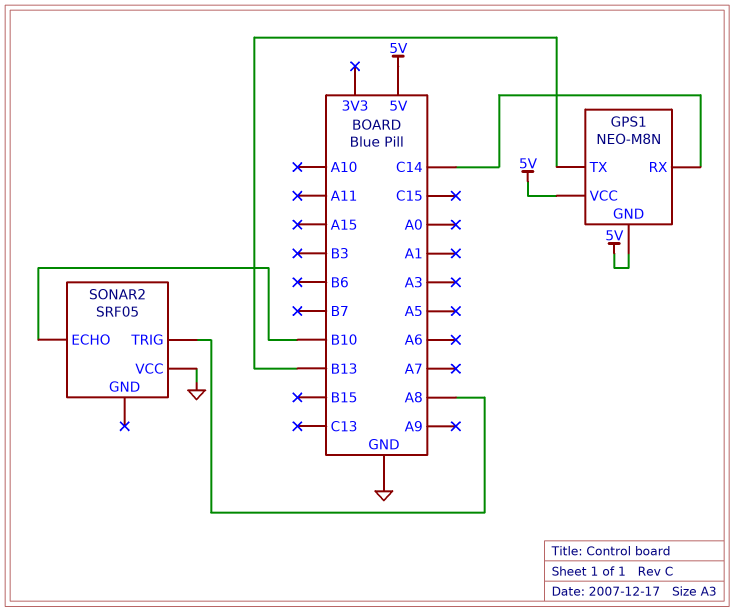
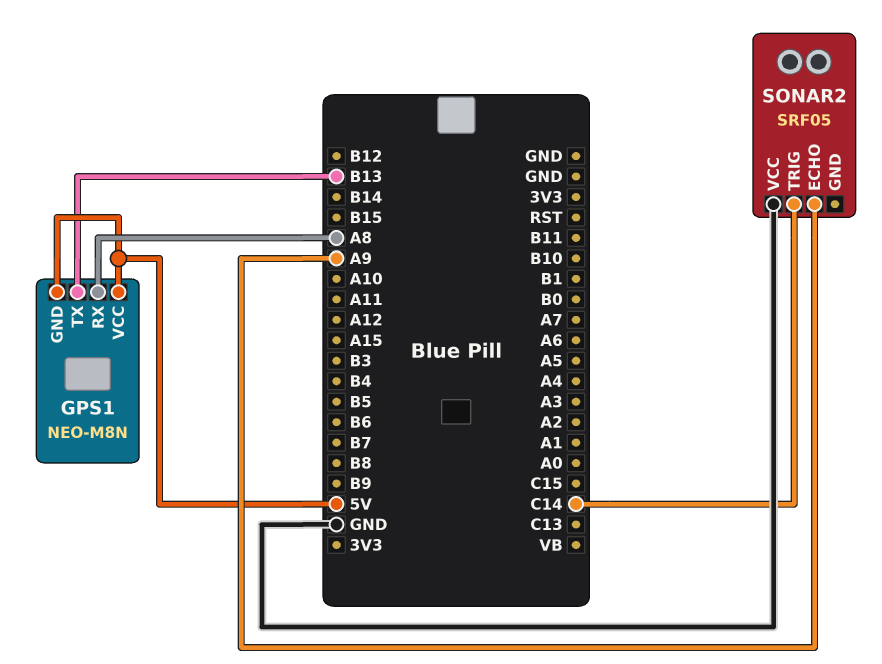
GPS1 pin RX: C14 -> A8
SONAR2 pin ECHO: B10 -> A9
SONAR2 pin TRIG: A8 -> C14

